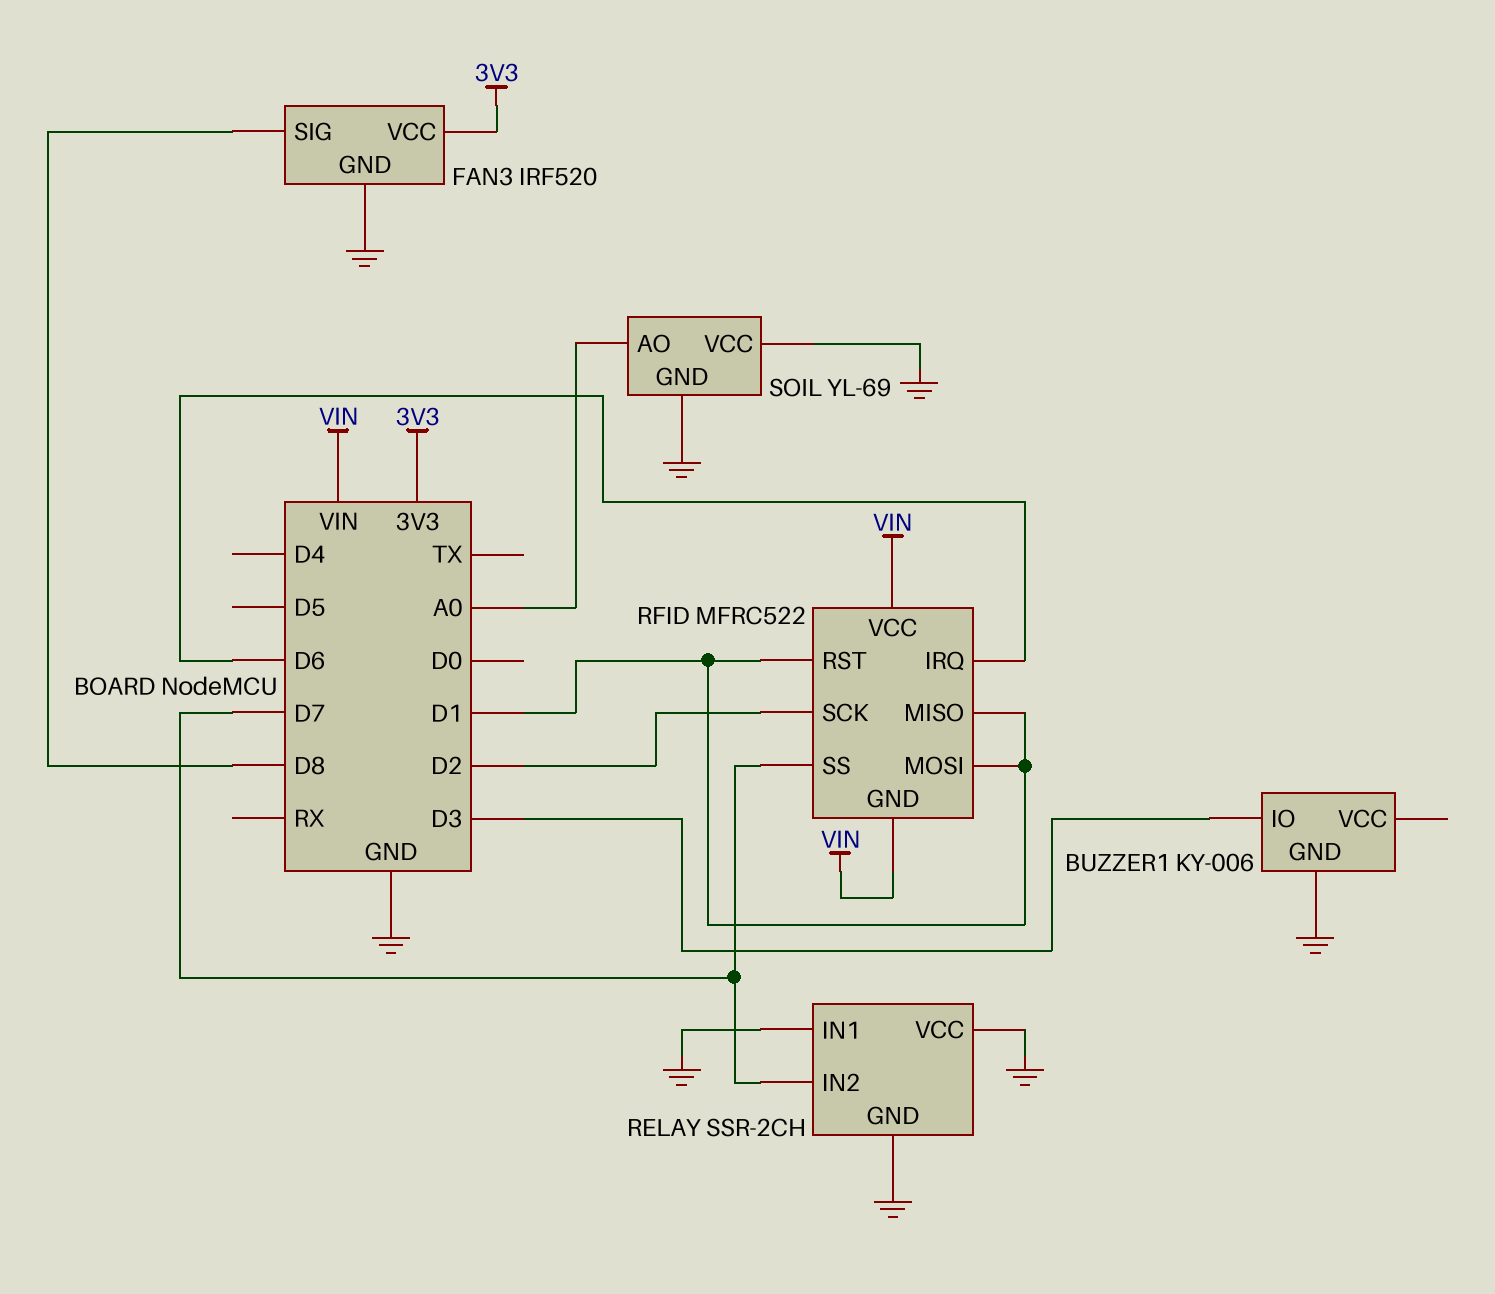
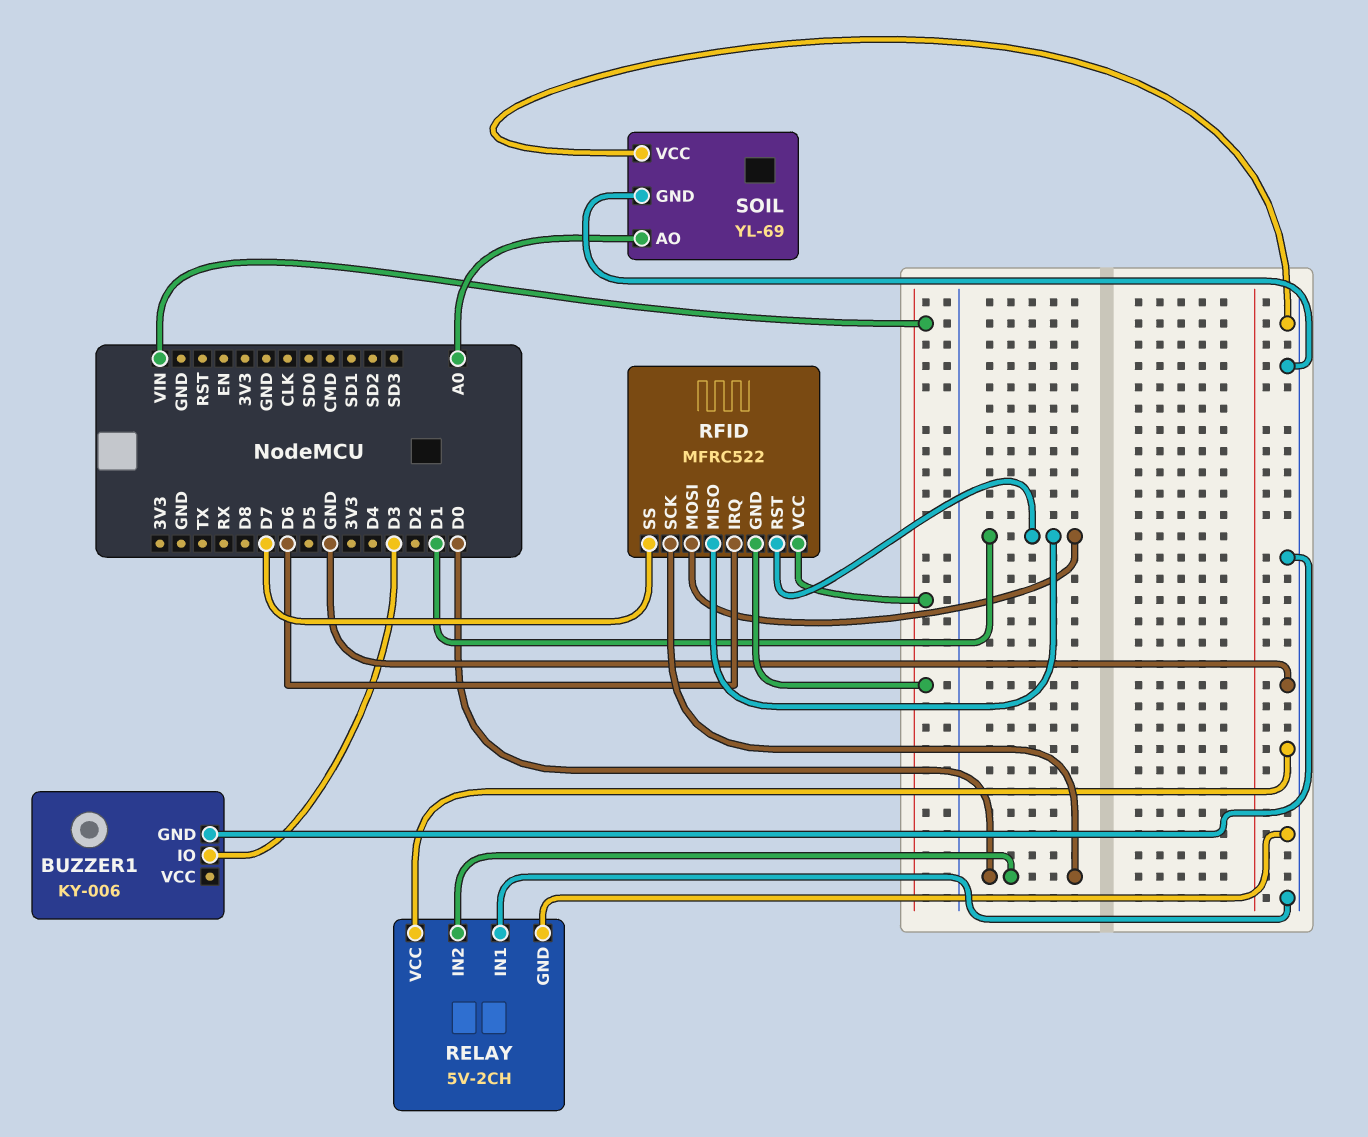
FAN3: IRF520 -> none
FAN3 pin GND: GND -> none
FAN3 pin SIG: D8 -> none
FAN3 pin VCC: 3V3 -> none
RELAY: SSR-2CH -> 5V-2CH
RELAY pin IN2: D7 -> D0
RFID pin SCK: D2 -> D0

